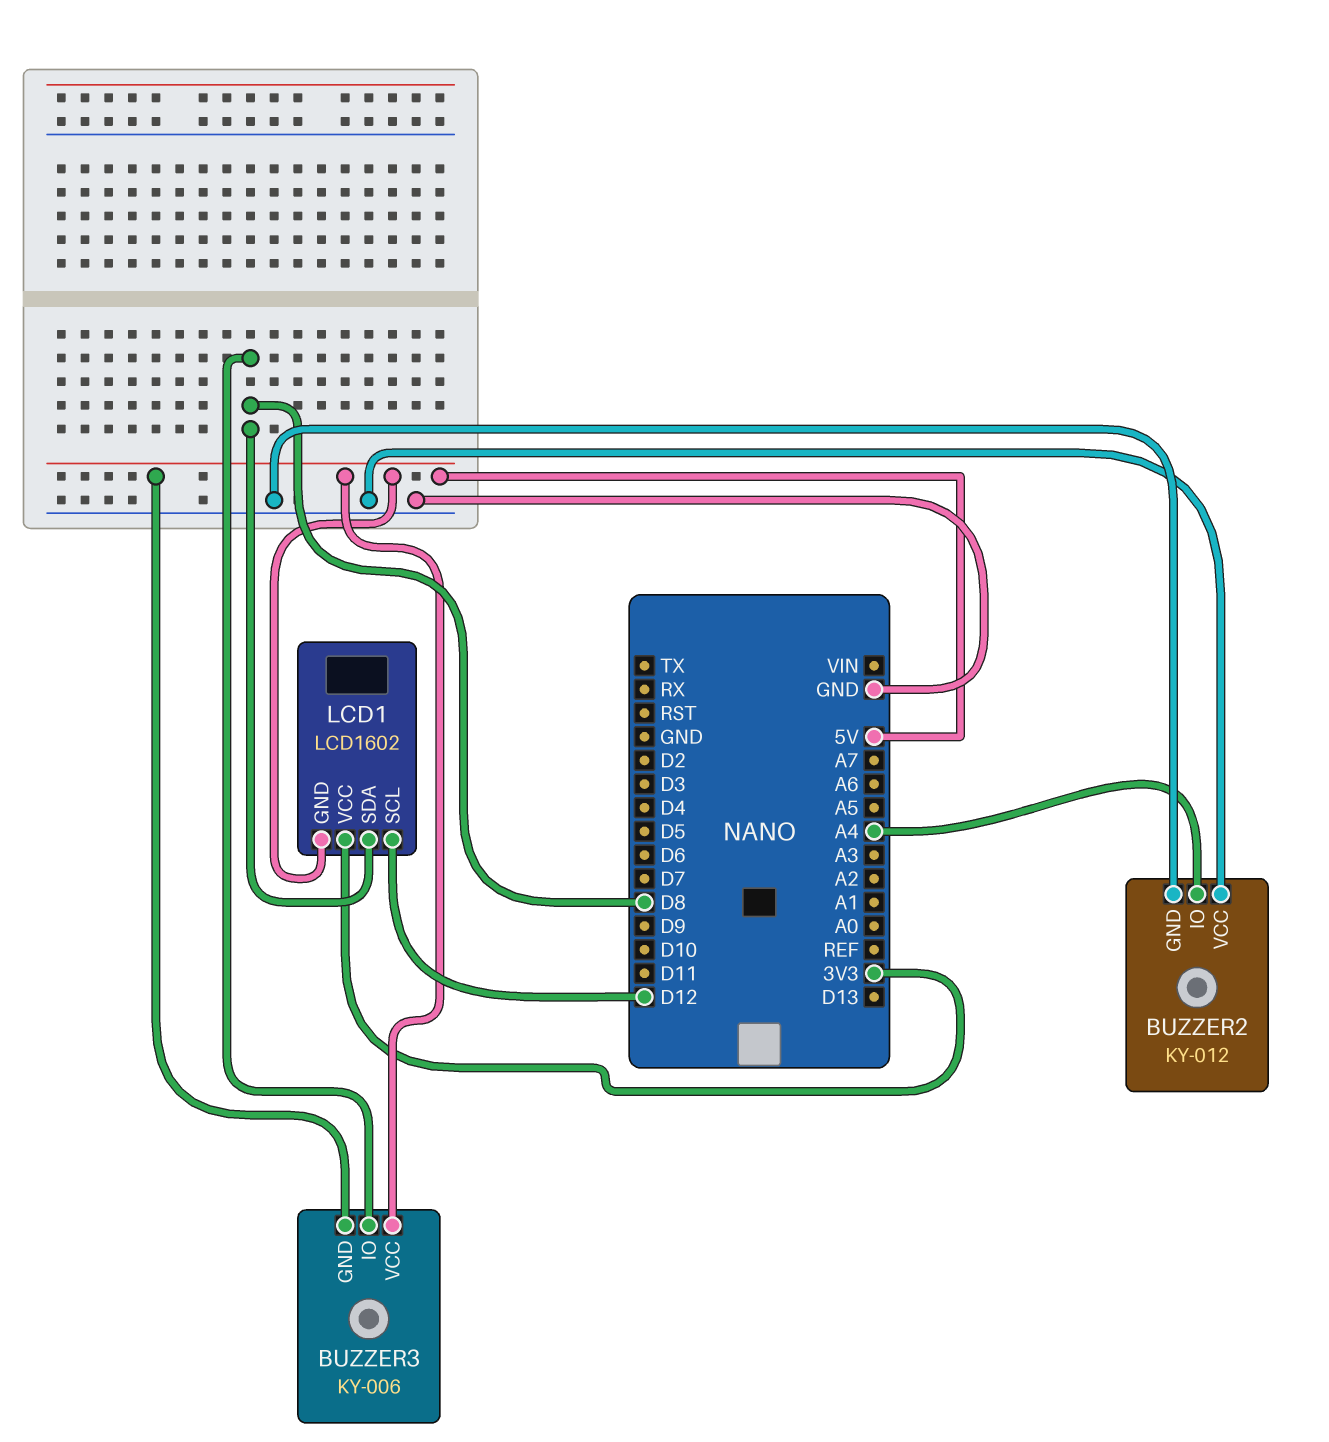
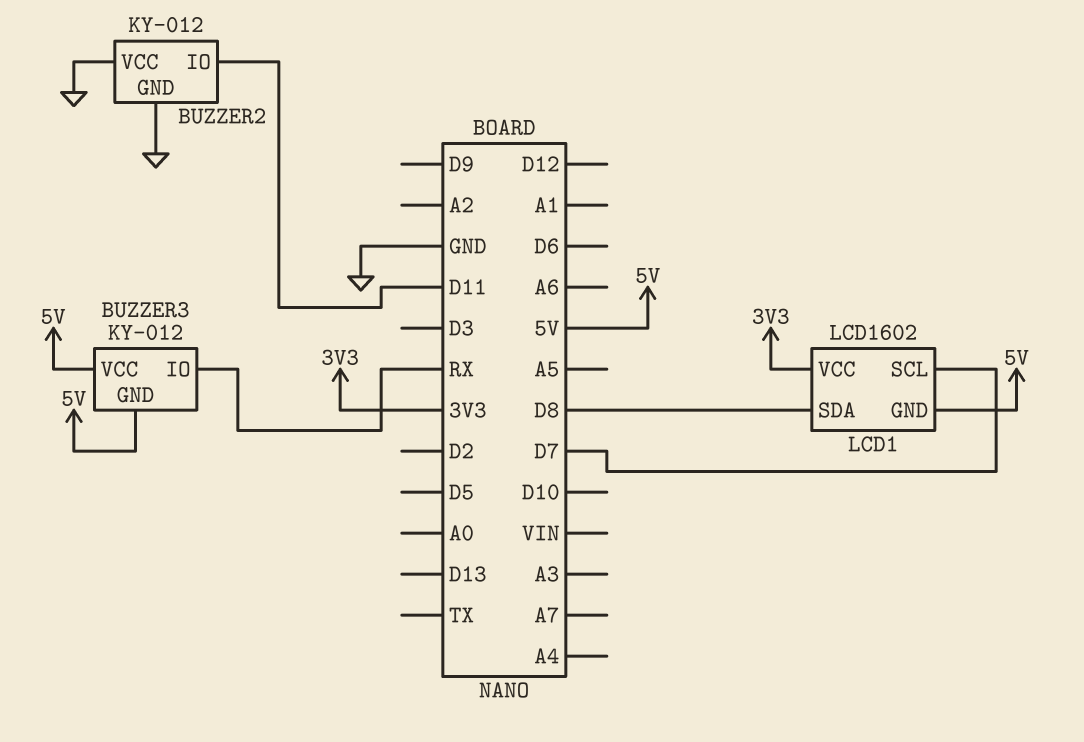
BUZZER2 pin IO: A4 -> D11
BUZZER3: KY-006 -> KY-012
BUZZER3 pin IO: D8 -> RX
LCD1 pin SCL: D12 -> D7

